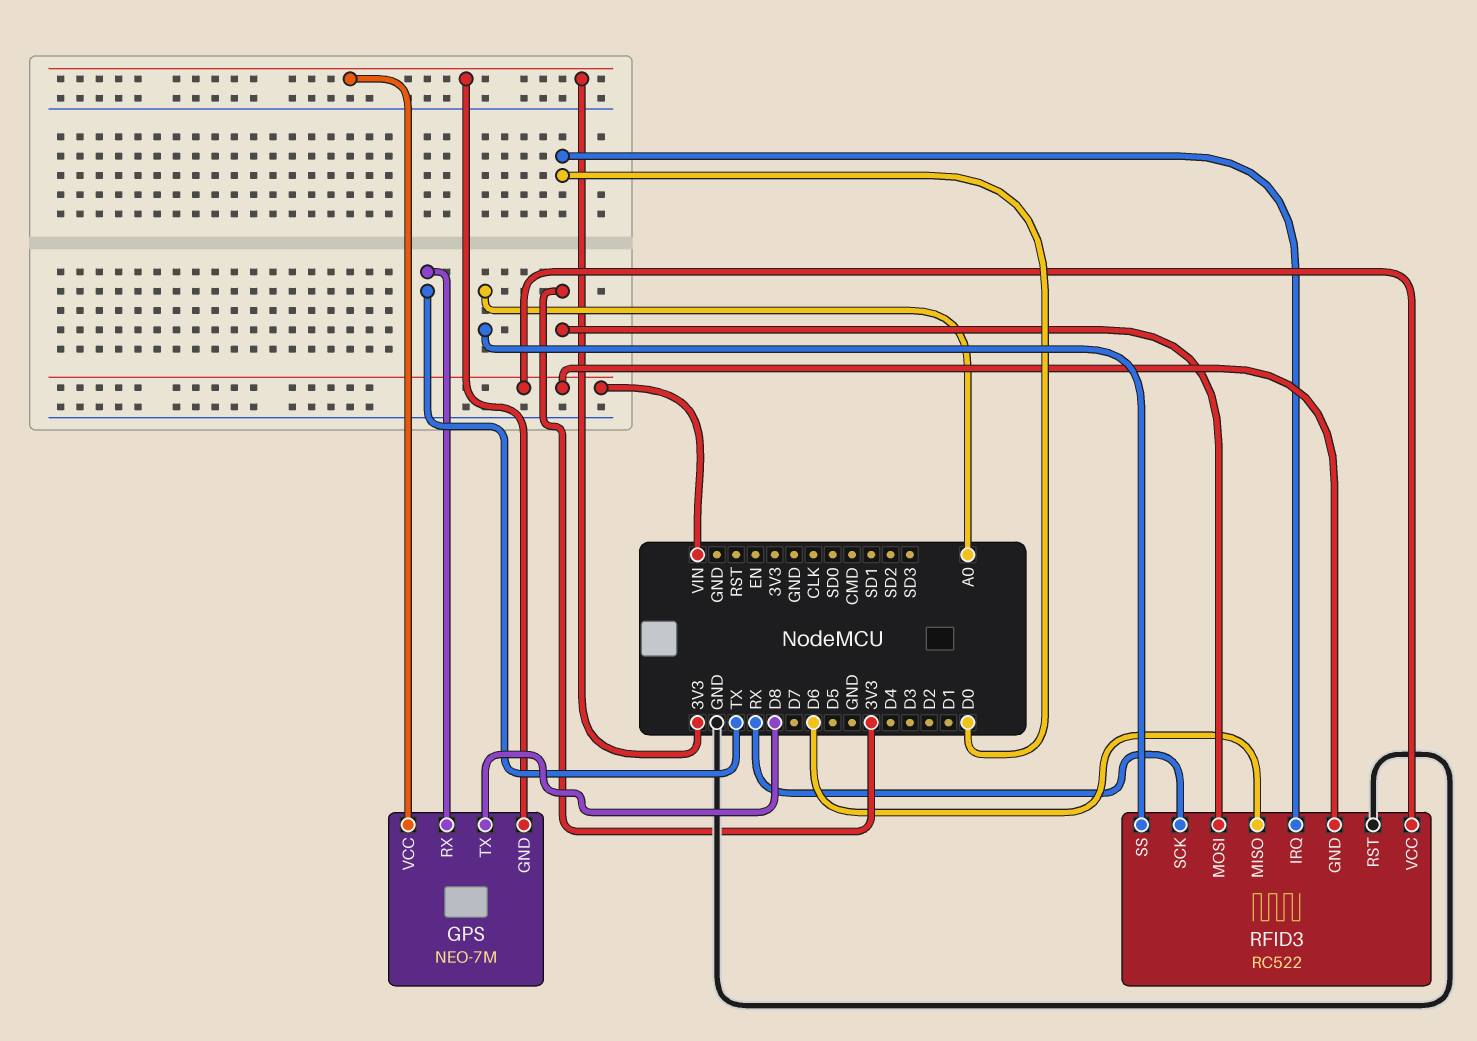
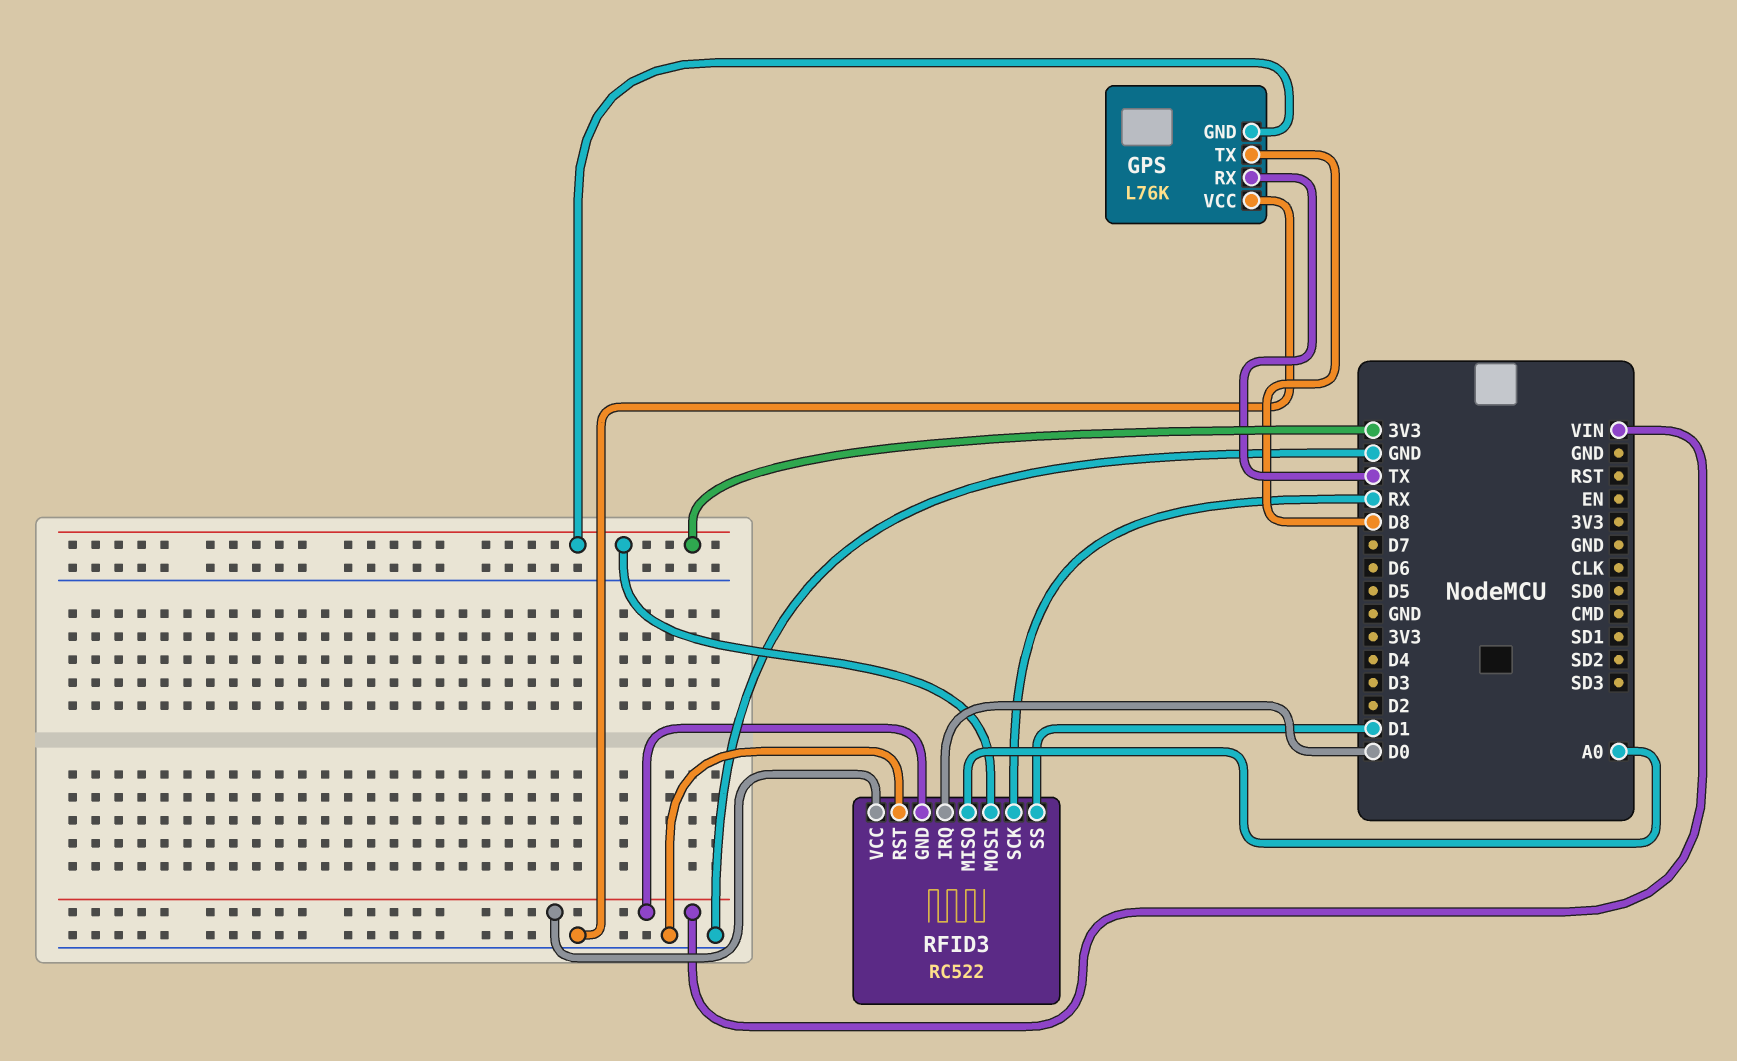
GPS: NEO-7M -> L76K
GPS pin VCC: 3V3 -> GND
RFID3 pin MISO: D6 -> A0
RFID3 pin SS: A0 -> D1

